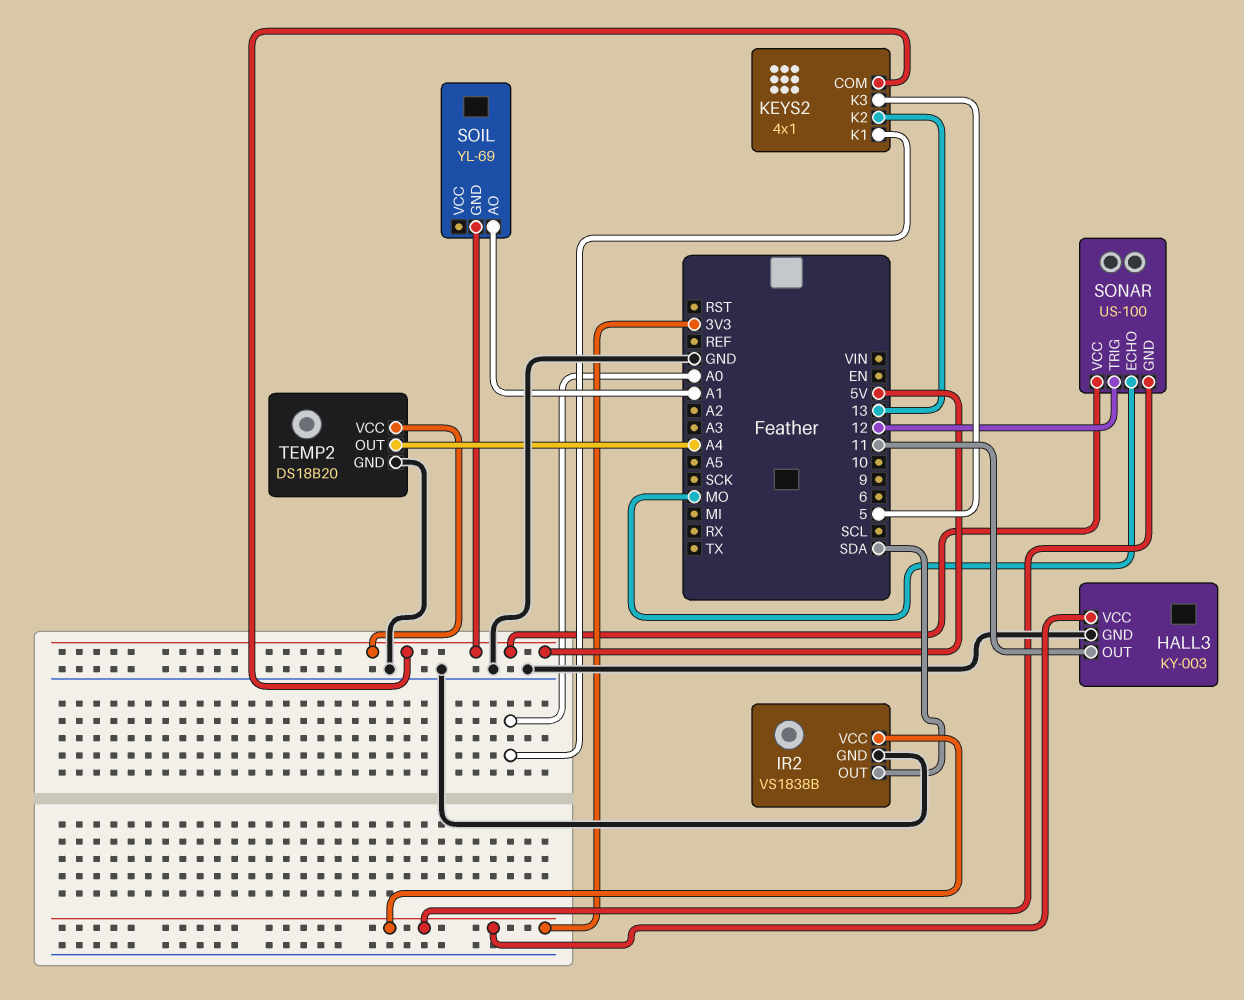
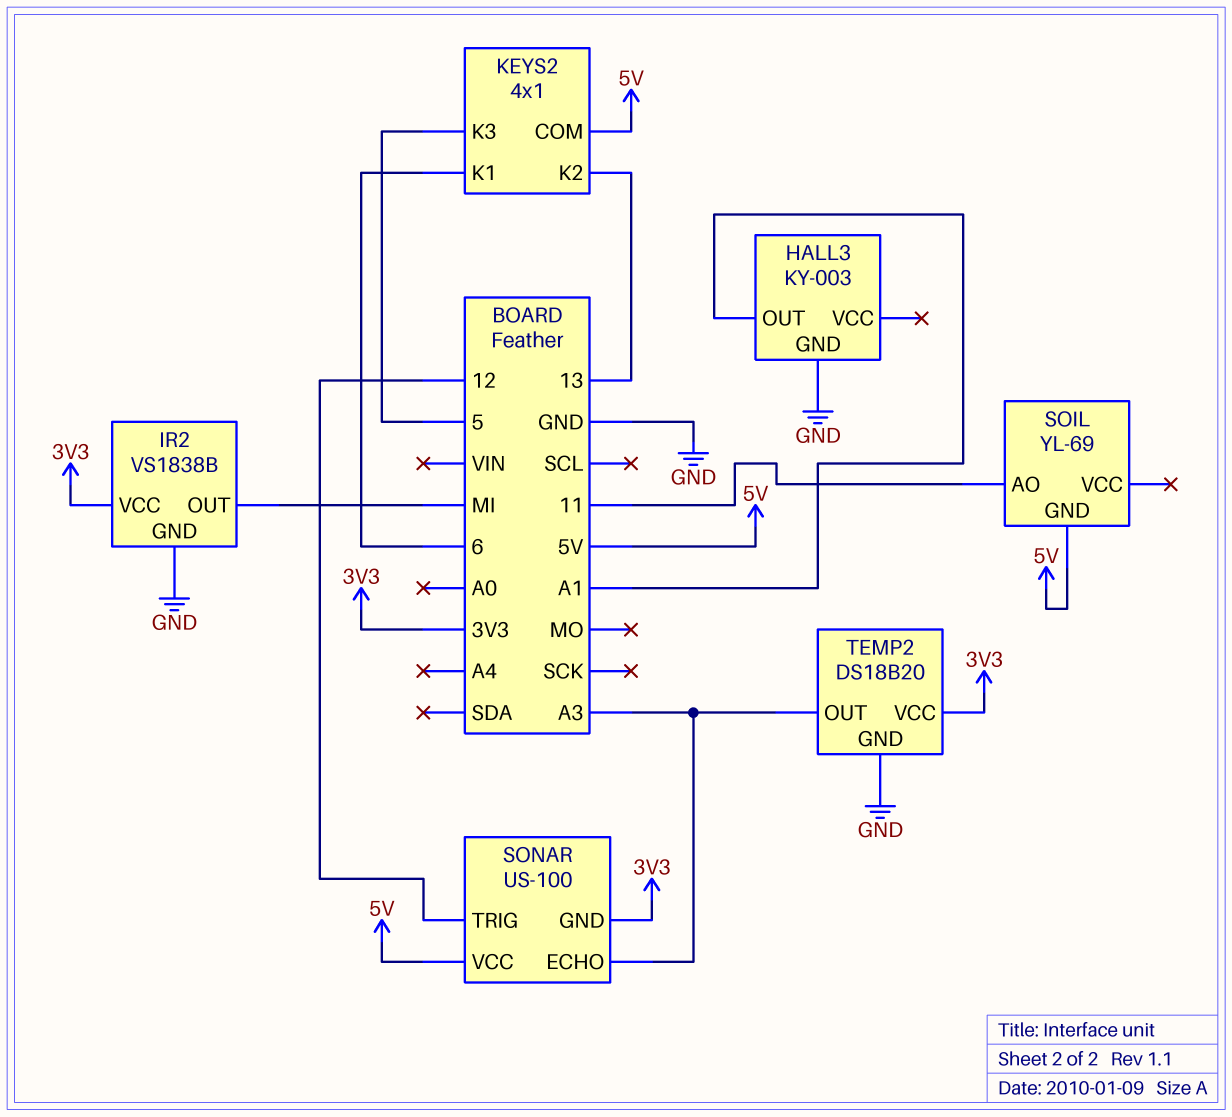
HALL3 pin OUT: 11 -> A1
HALL3 pin VCC: 3V3 -> none
IR2 pin OUT: SDA -> MI
KEYS2 pin K1: A0 -> 6
SOIL pin AO: A1 -> 11
SONAR pin ECHO: MO -> A3
TEMP2 pin OUT: A4 -> A3
TEMP2 pin VCC: 5V -> 3V3

